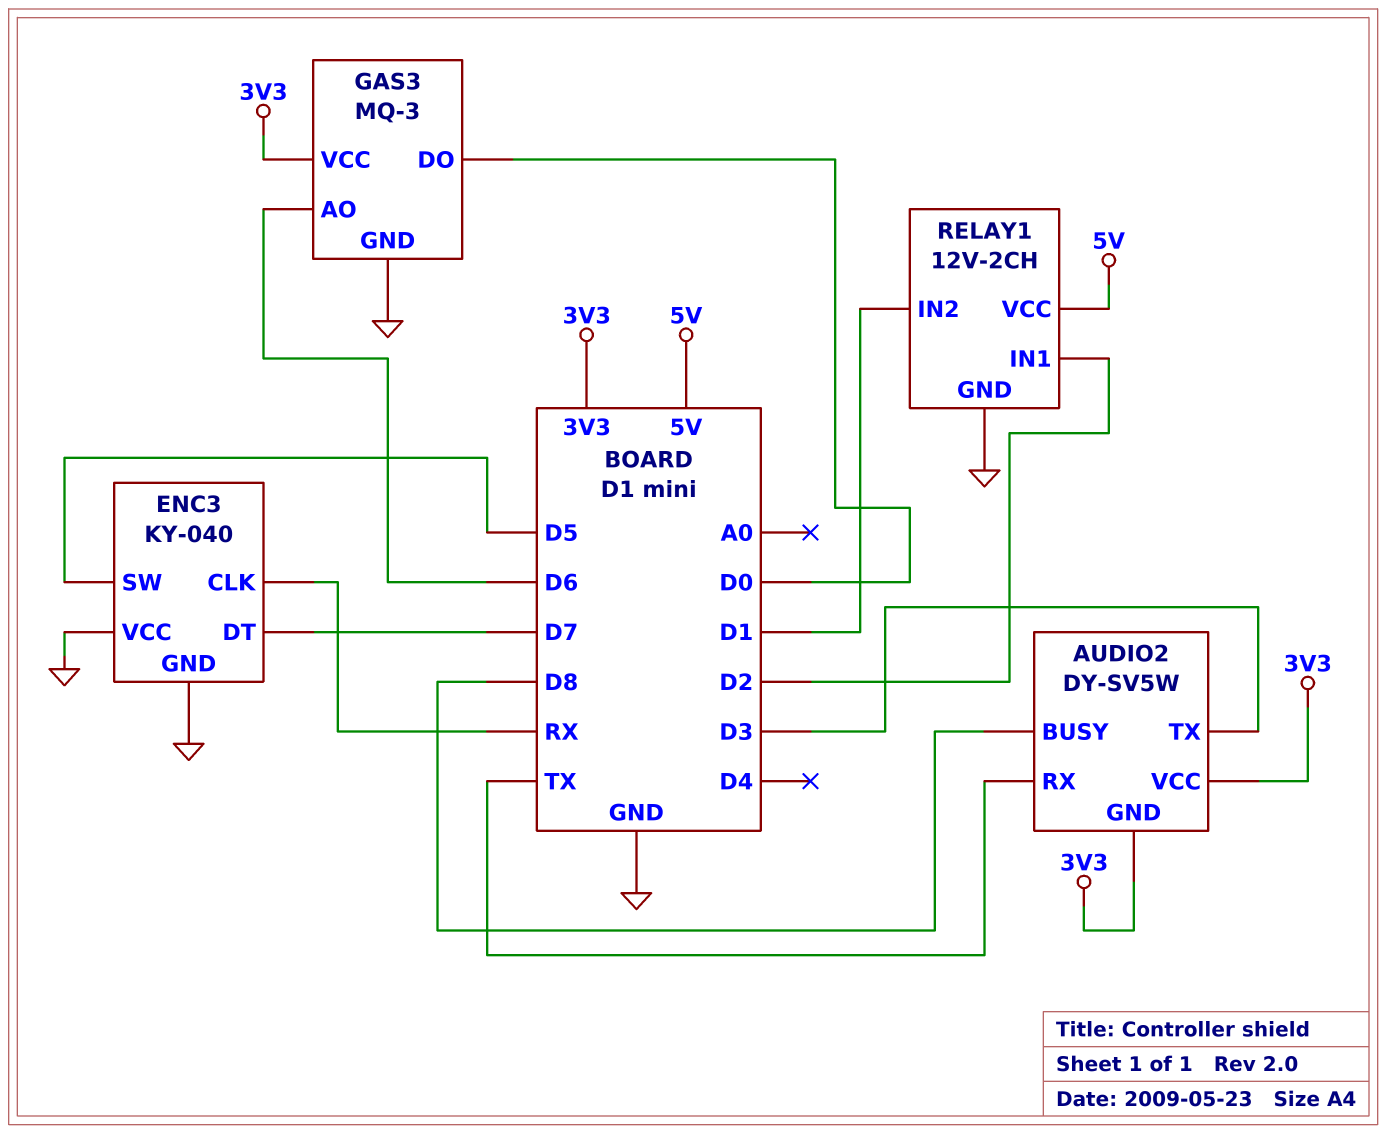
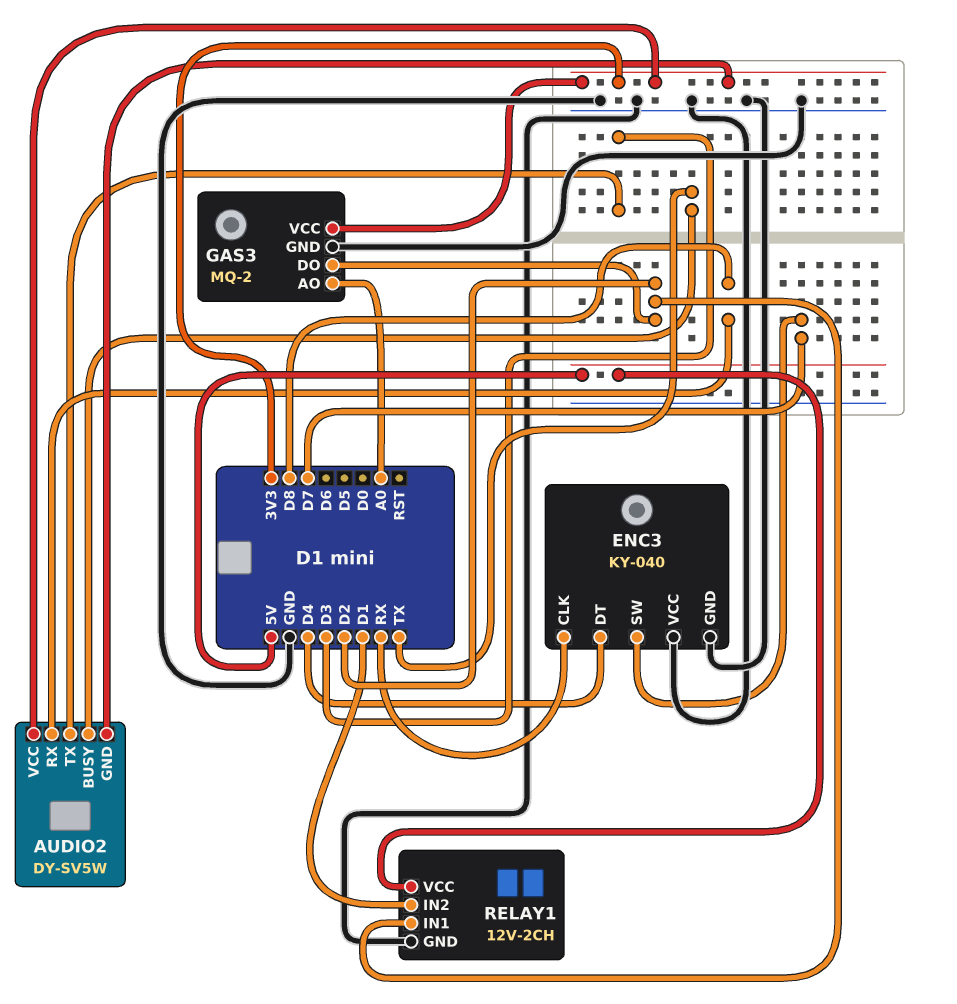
AUDIO2 pin BUSY: D8 -> TX
AUDIO2 pin RX: TX -> D8
ENC3 pin DT: D7 -> D4
ENC3 pin SW: D5 -> D7
GAS3: MQ-3 -> MQ-2
GAS3 pin AO: D6 -> A0
GAS3 pin DO: D0 -> D2

